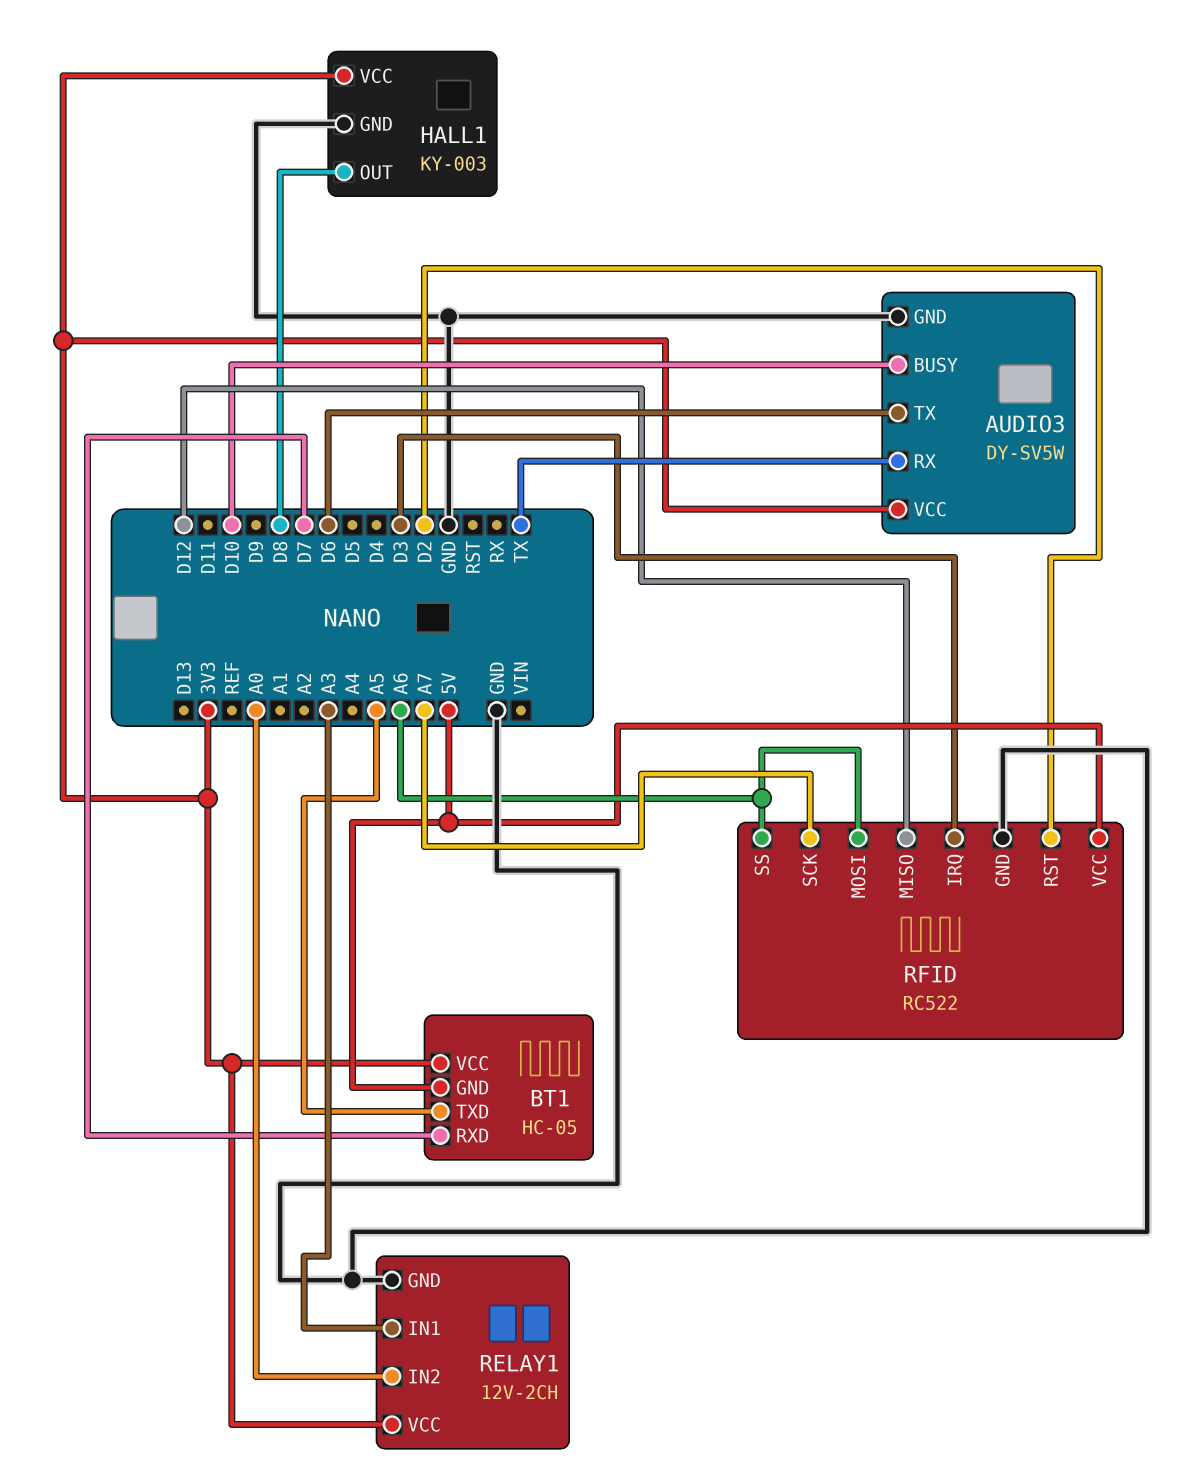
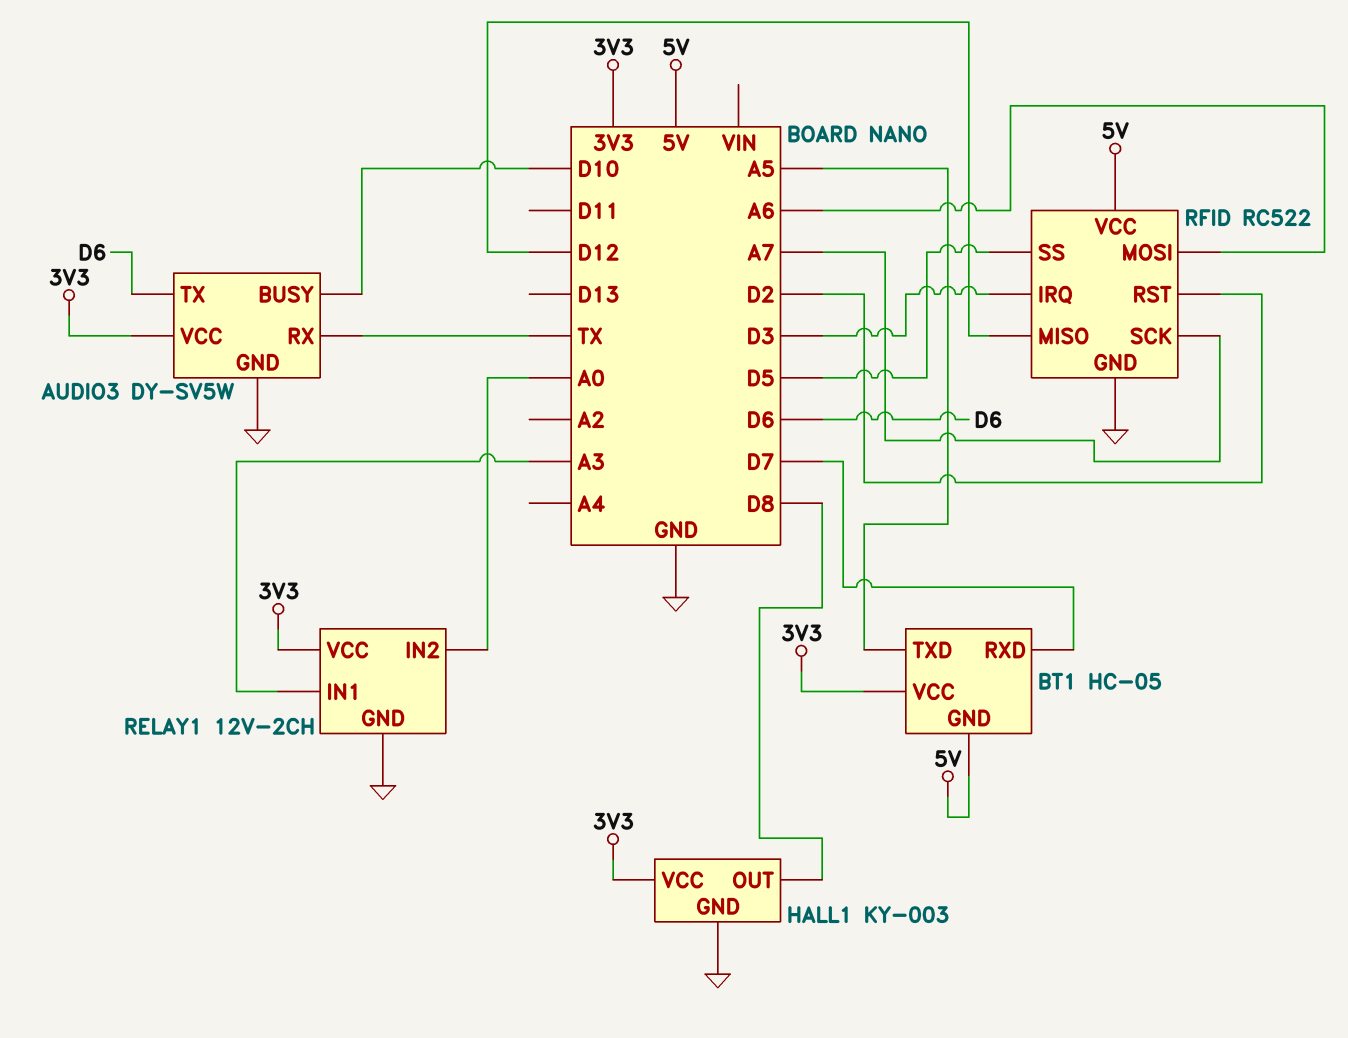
RFID pin SS: A6 -> D5

